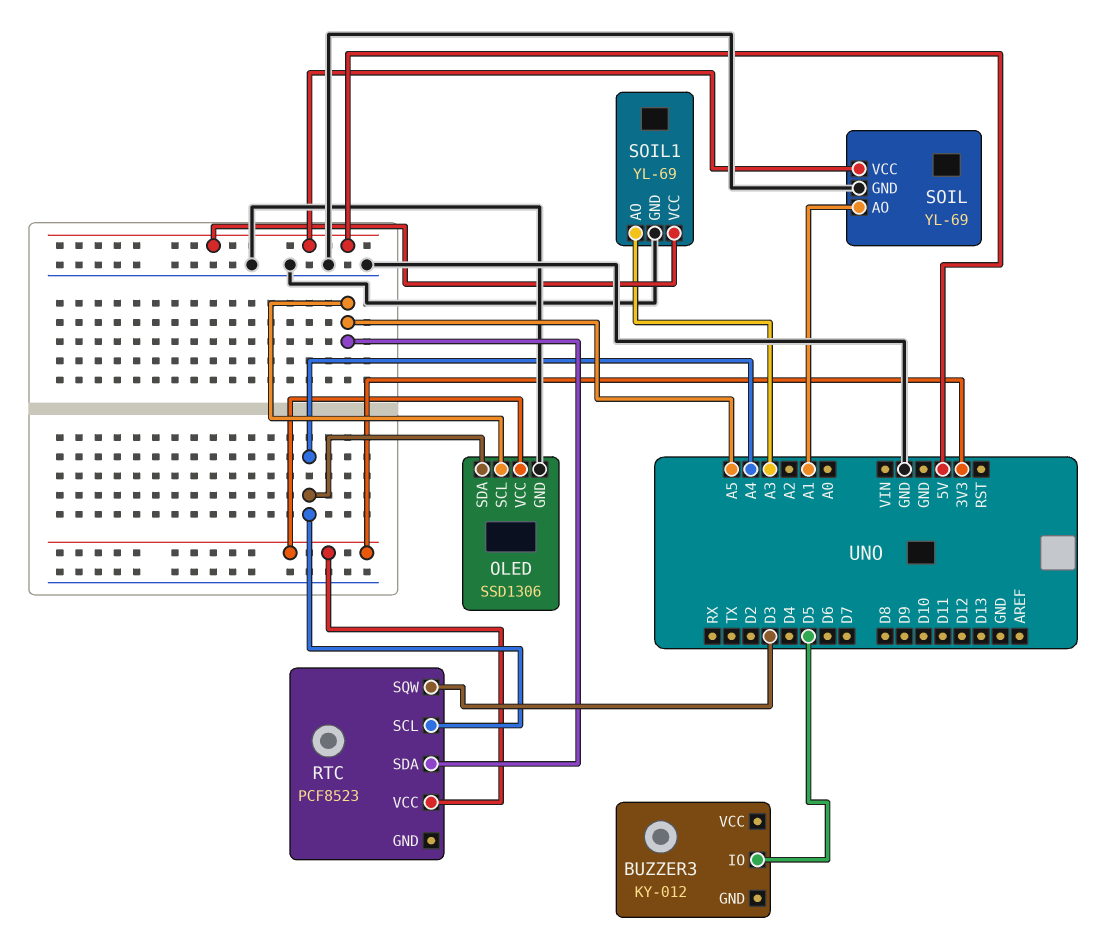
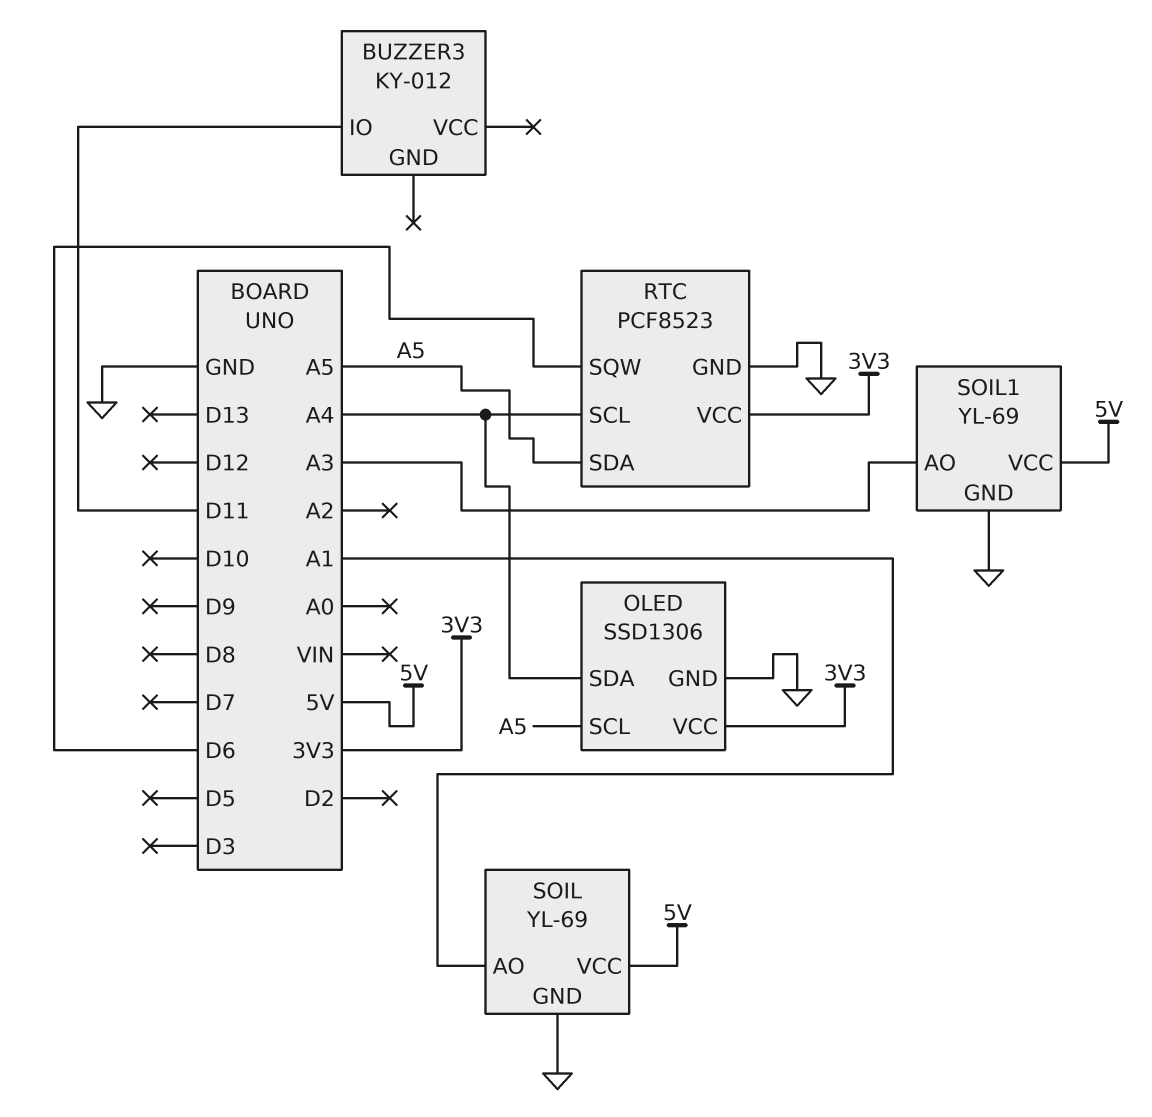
BUZZER3 pin IO: D5 -> D11
RTC pin GND: none -> GND
RTC pin SQW: D3 -> D6

